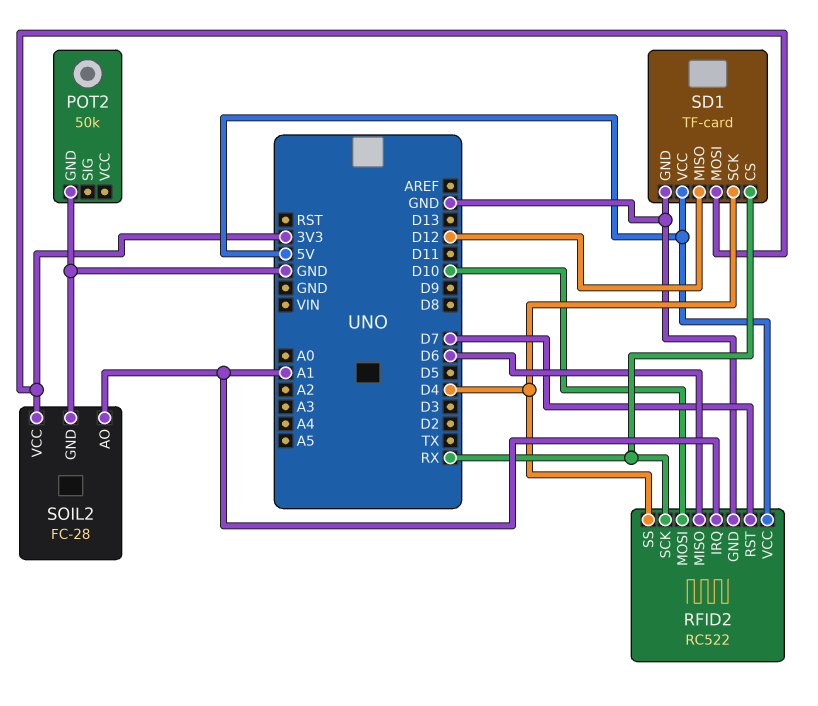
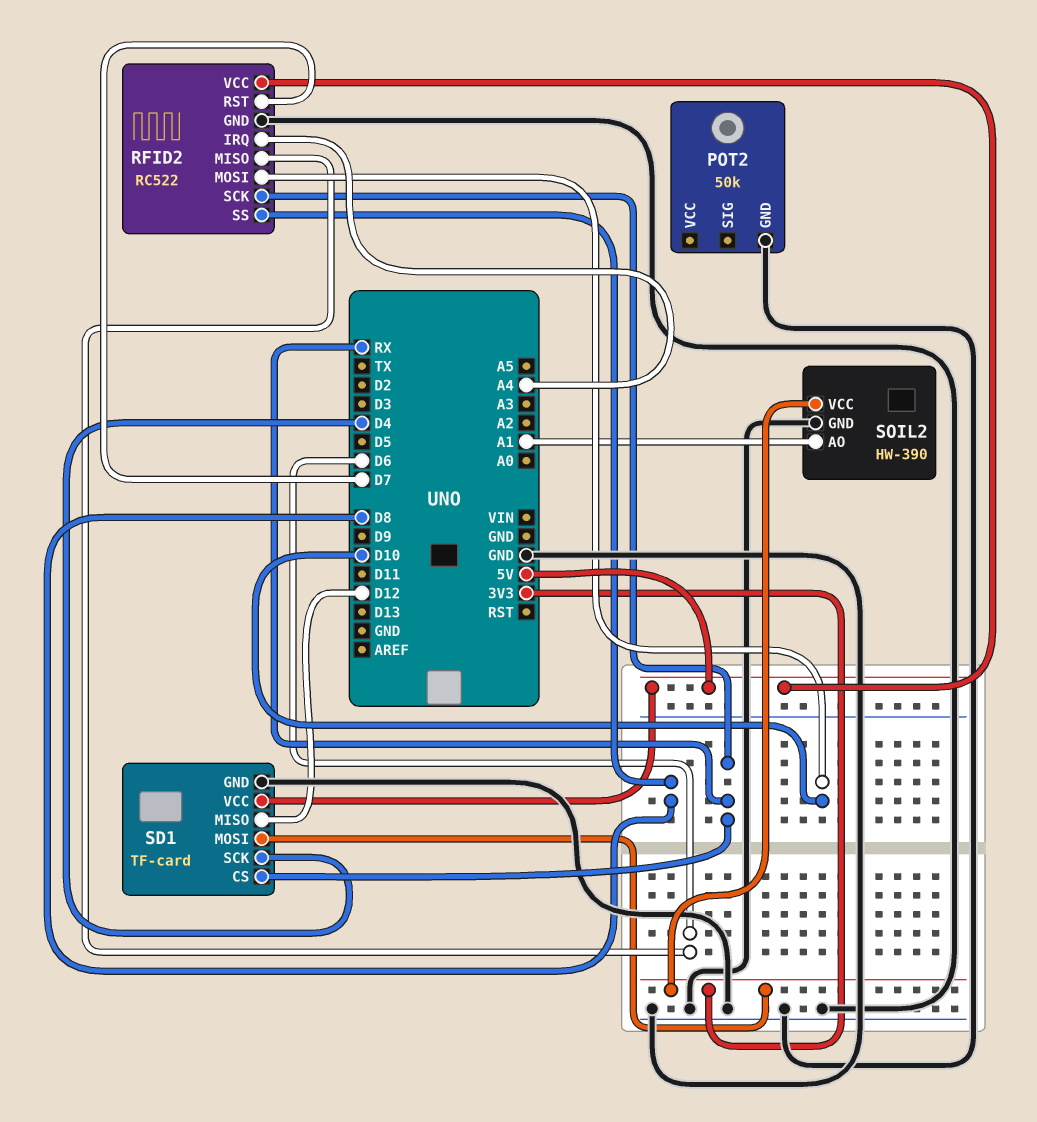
RFID2 pin IRQ: A1 -> A4
RFID2 pin SS: D4 -> D8
SOIL2: FC-28 -> HW-390

